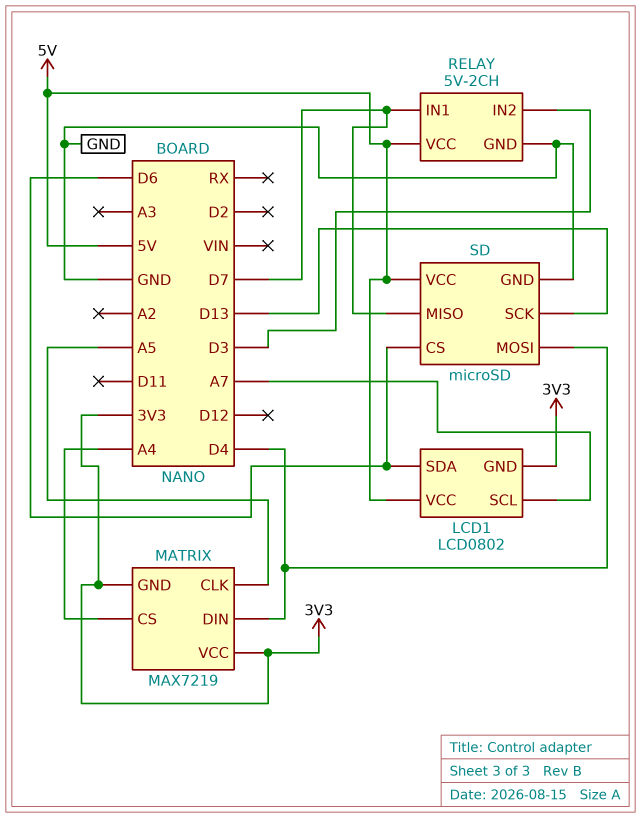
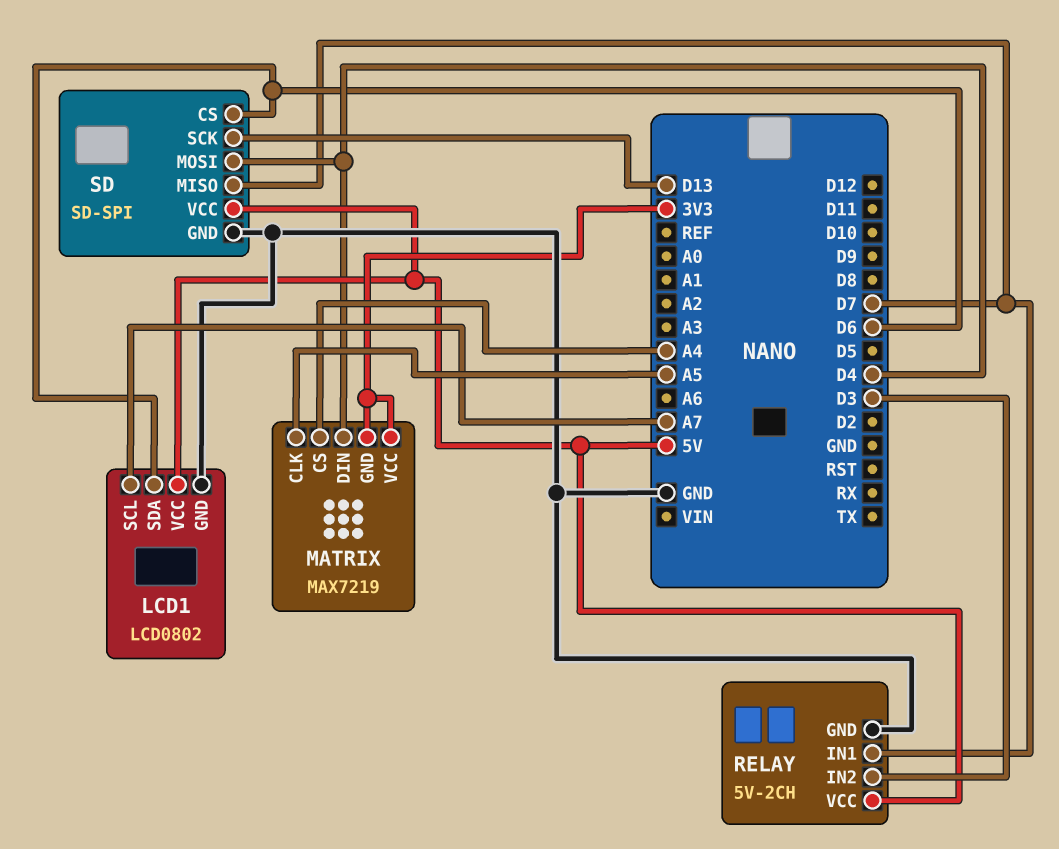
LCD1 pin GND: 3V3 -> GND
SD: microSD -> SD-SPI

